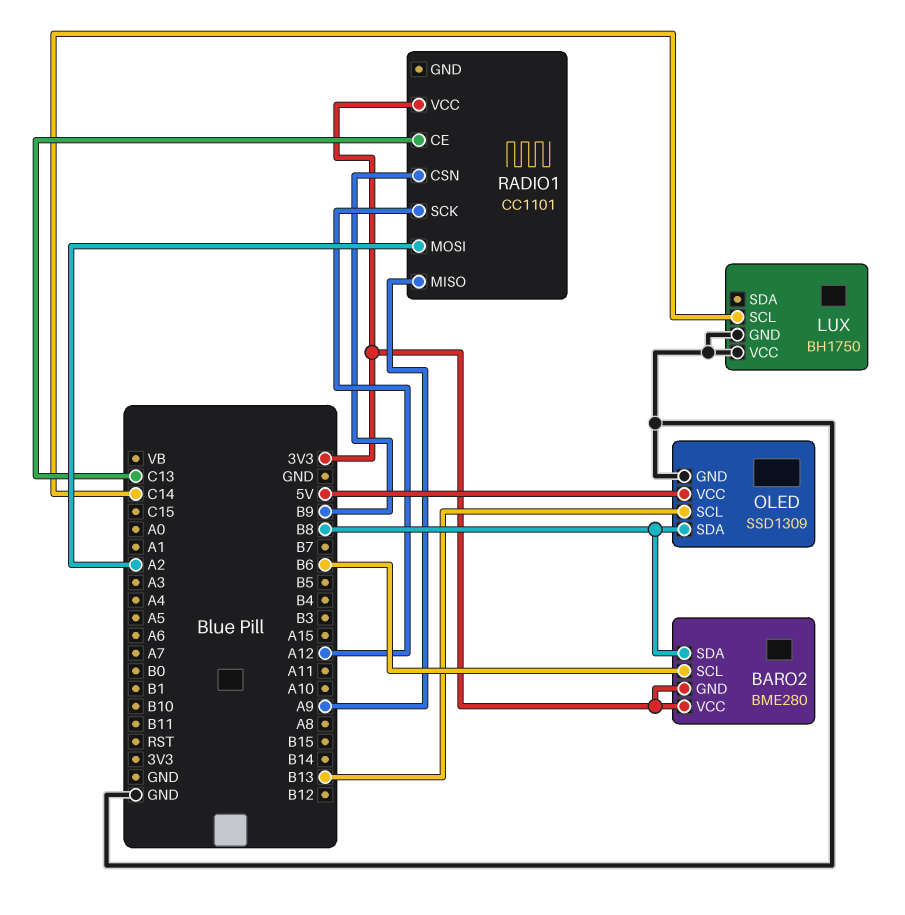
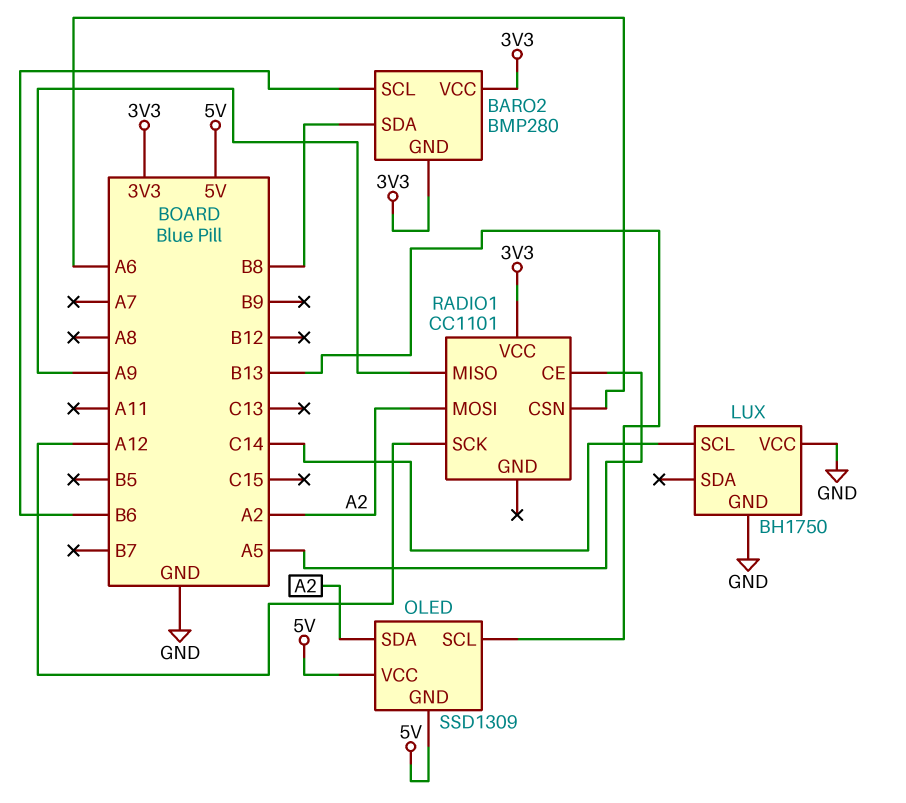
BARO2: BME280 -> BMP280
OLED pin GND: GND -> 5V
OLED pin SDA: B8 -> A2
RADIO1 pin CE: C13 -> A5
RADIO1 pin CSN: B9 -> A6

